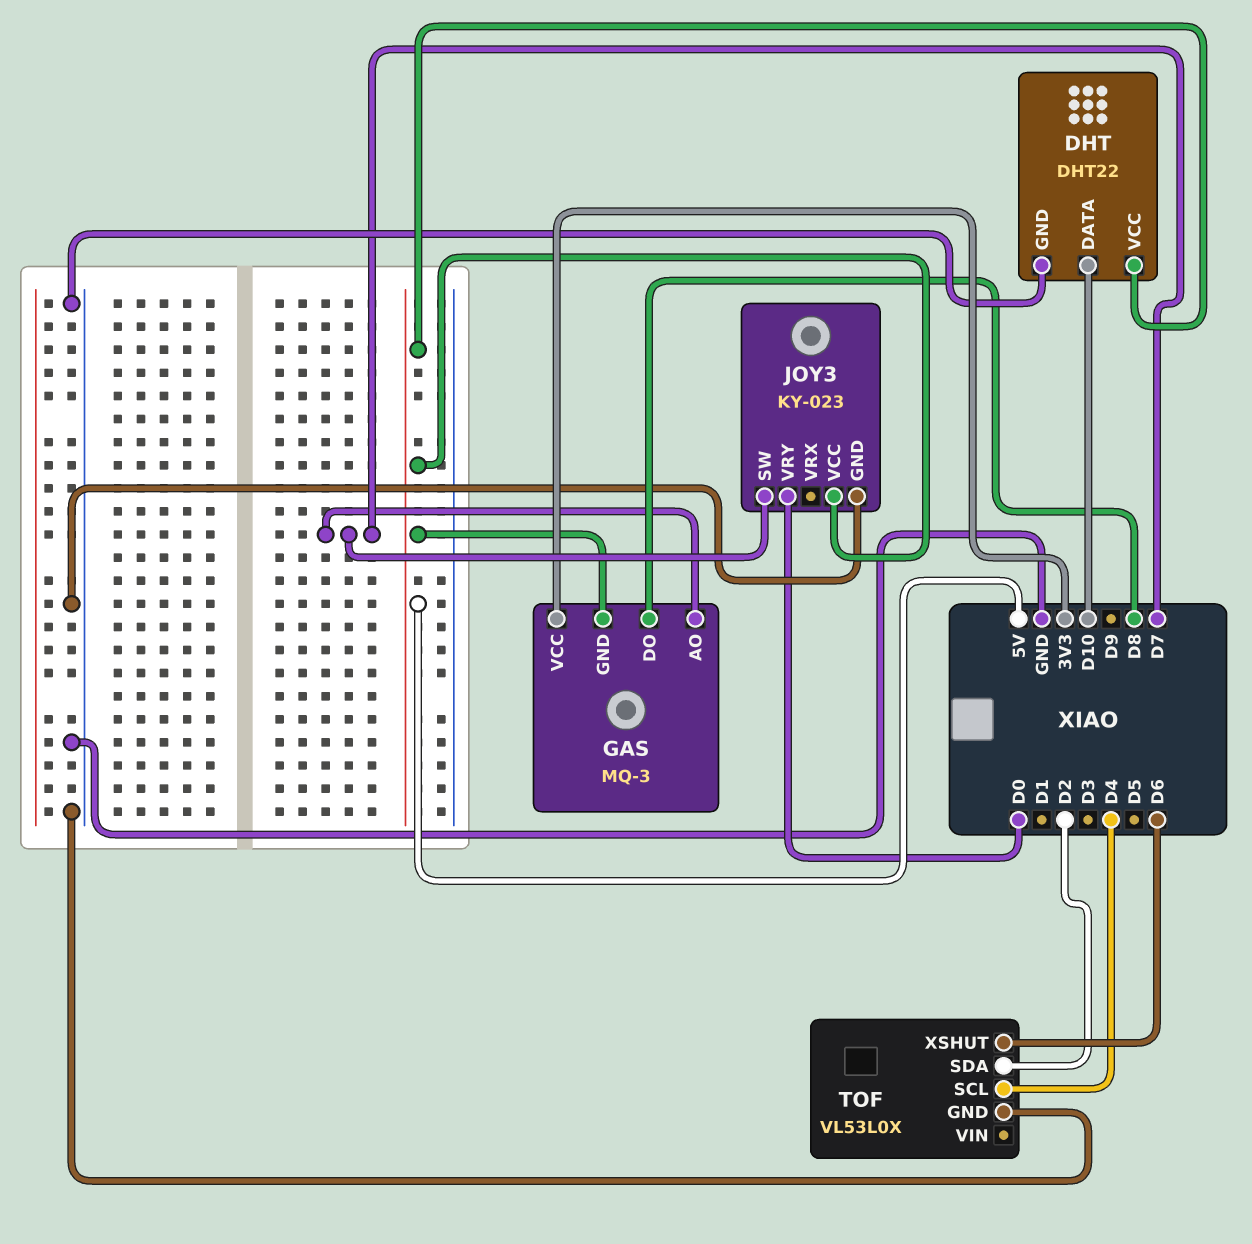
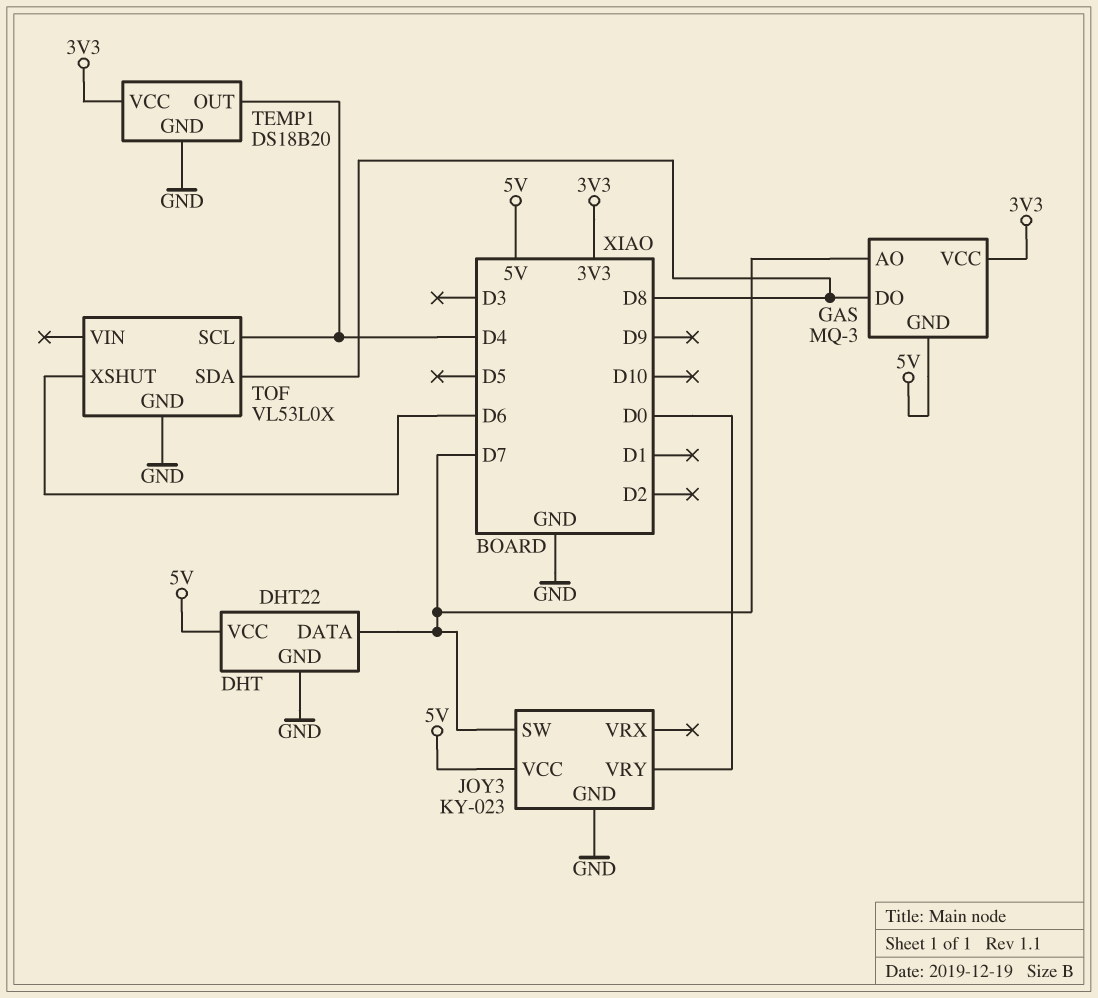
DHT pin DATA: D10 -> D7
TEMP1: none -> DS18B20
TEMP1 pin GND: none -> GND
TEMP1 pin OUT: none -> D4
TEMP1 pin VCC: none -> 3V3
TOF pin SDA: D2 -> D8

